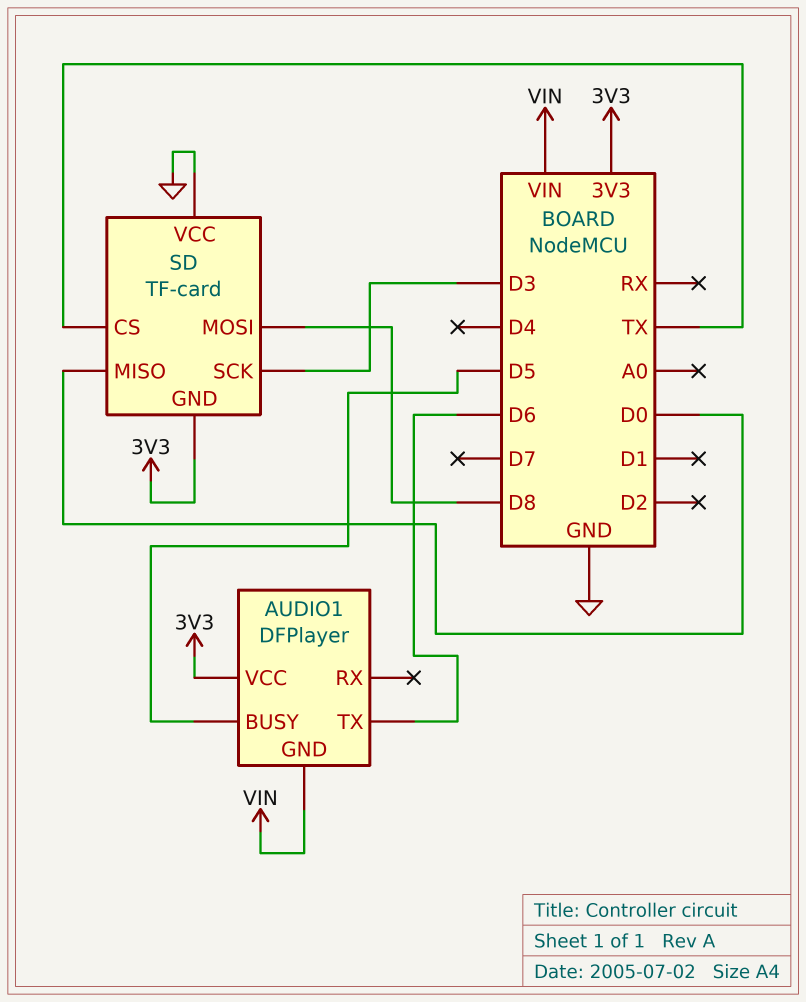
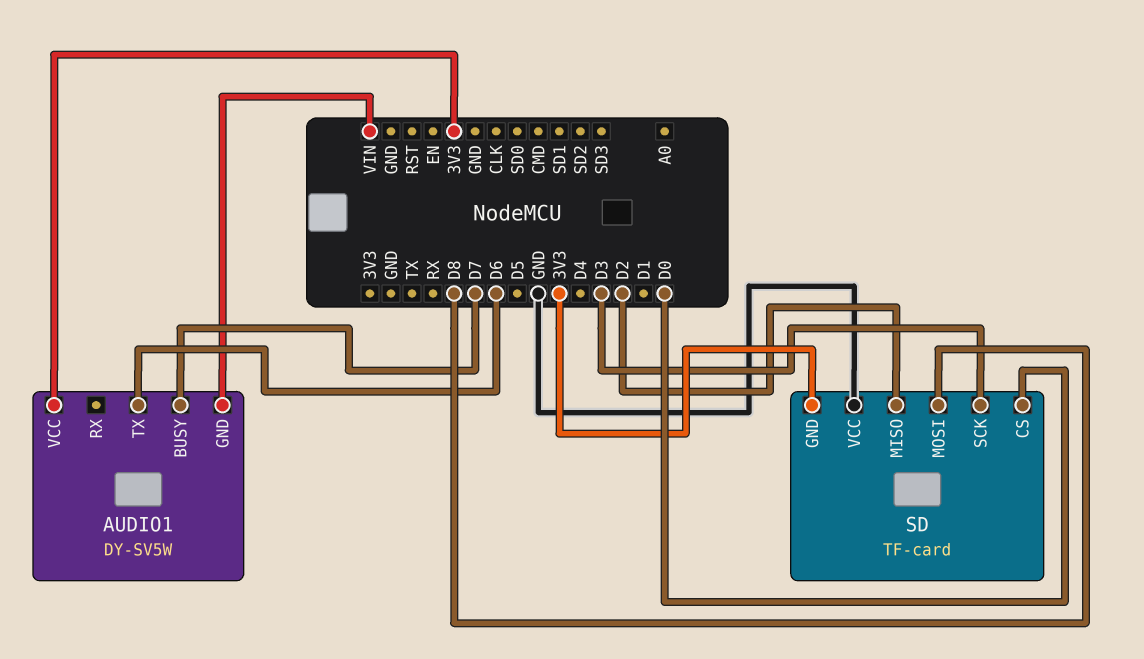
AUDIO1: DFPlayer -> DY-SV5W
AUDIO1 pin BUSY: D5 -> D7
SD pin CS: TX -> D0
SD pin MISO: D0 -> D2

